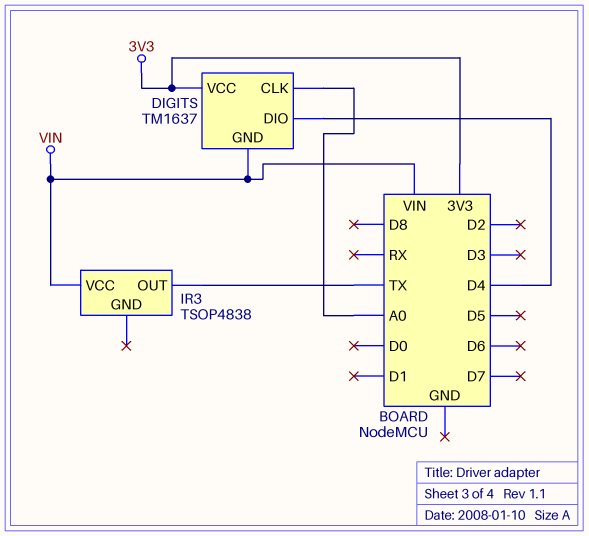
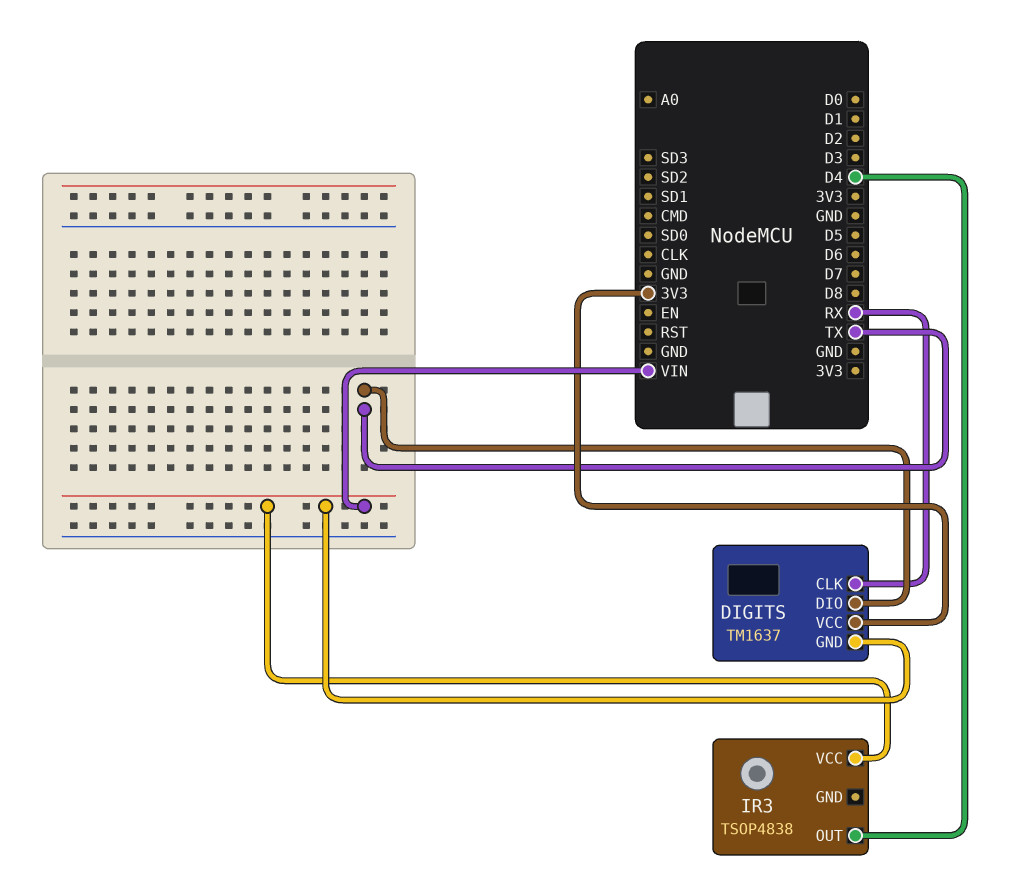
DIGITS pin CLK: A0 -> RX
DIGITS pin DIO: D4 -> TX
IR3 pin OUT: TX -> D4

